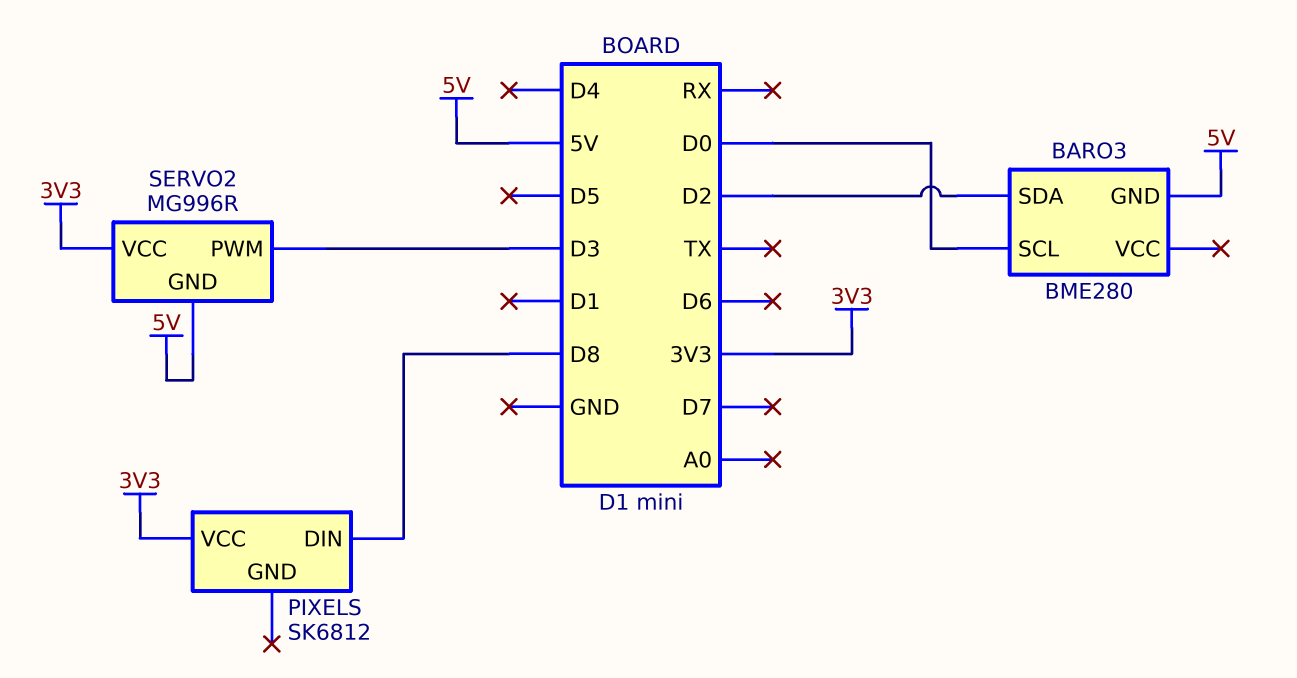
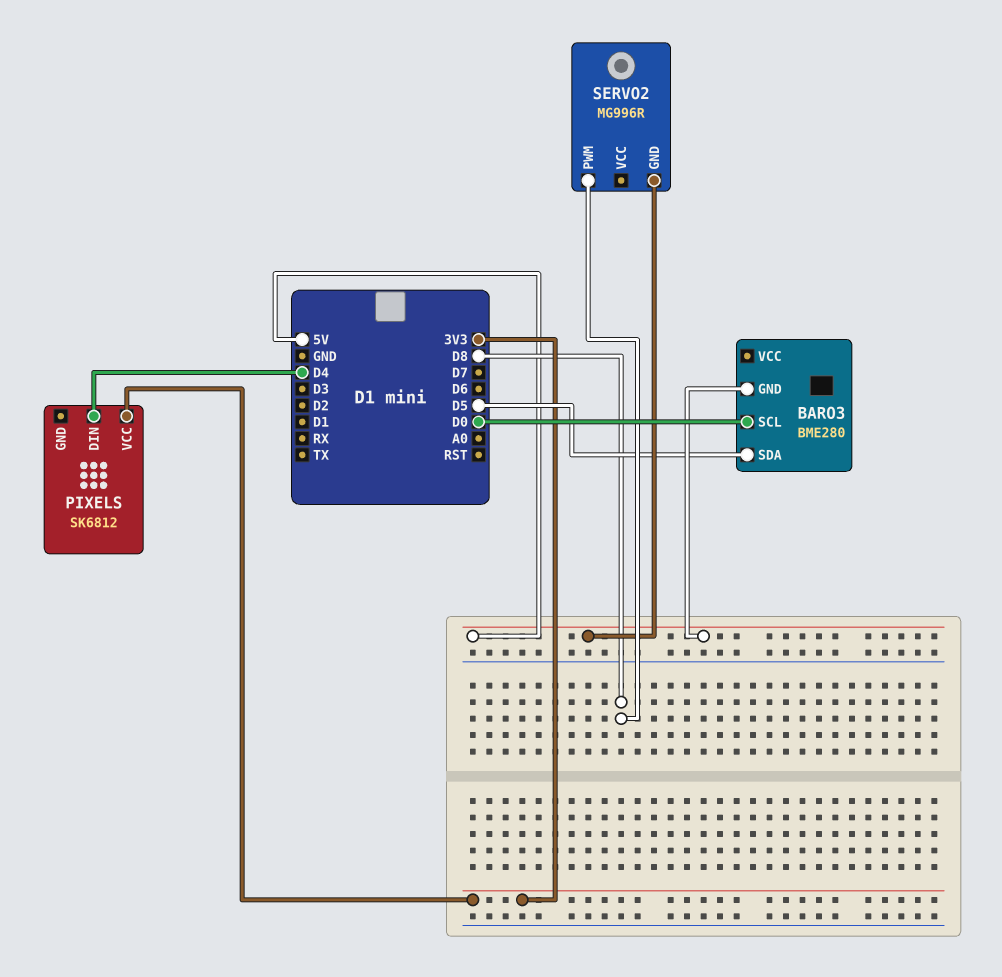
BARO3 pin SDA: D2 -> D5
PIXELS pin DIN: D8 -> D4
SERVO2 pin PWM: D3 -> D8
SERVO2 pin VCC: 3V3 -> none

